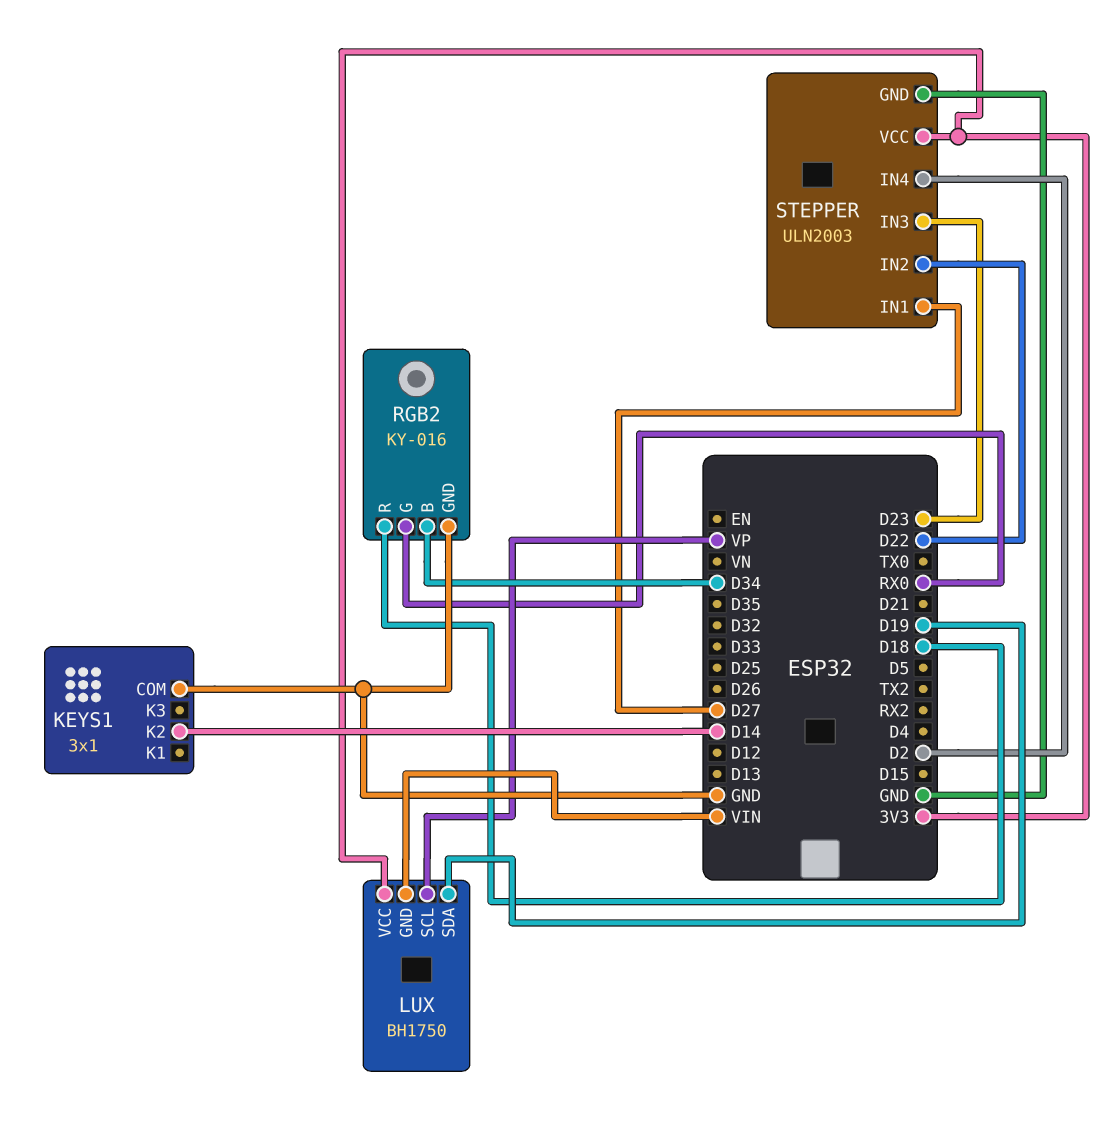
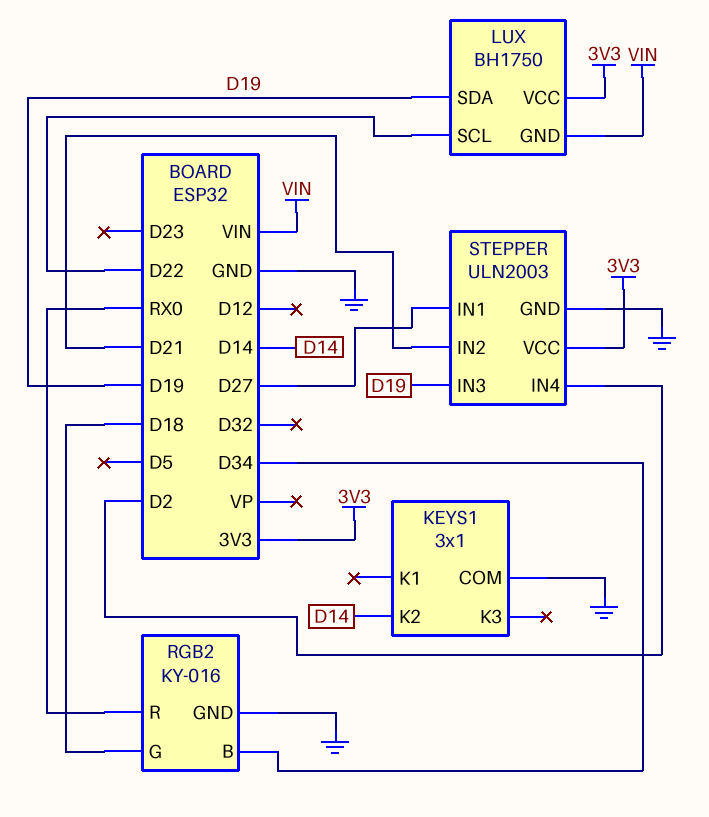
LUX pin SCL: VP -> D22
RGB2 pin G: RX0 -> D18
RGB2 pin R: D18 -> RX0
STEPPER pin IN2: D22 -> D21
STEPPER pin IN3: D23 -> D19

